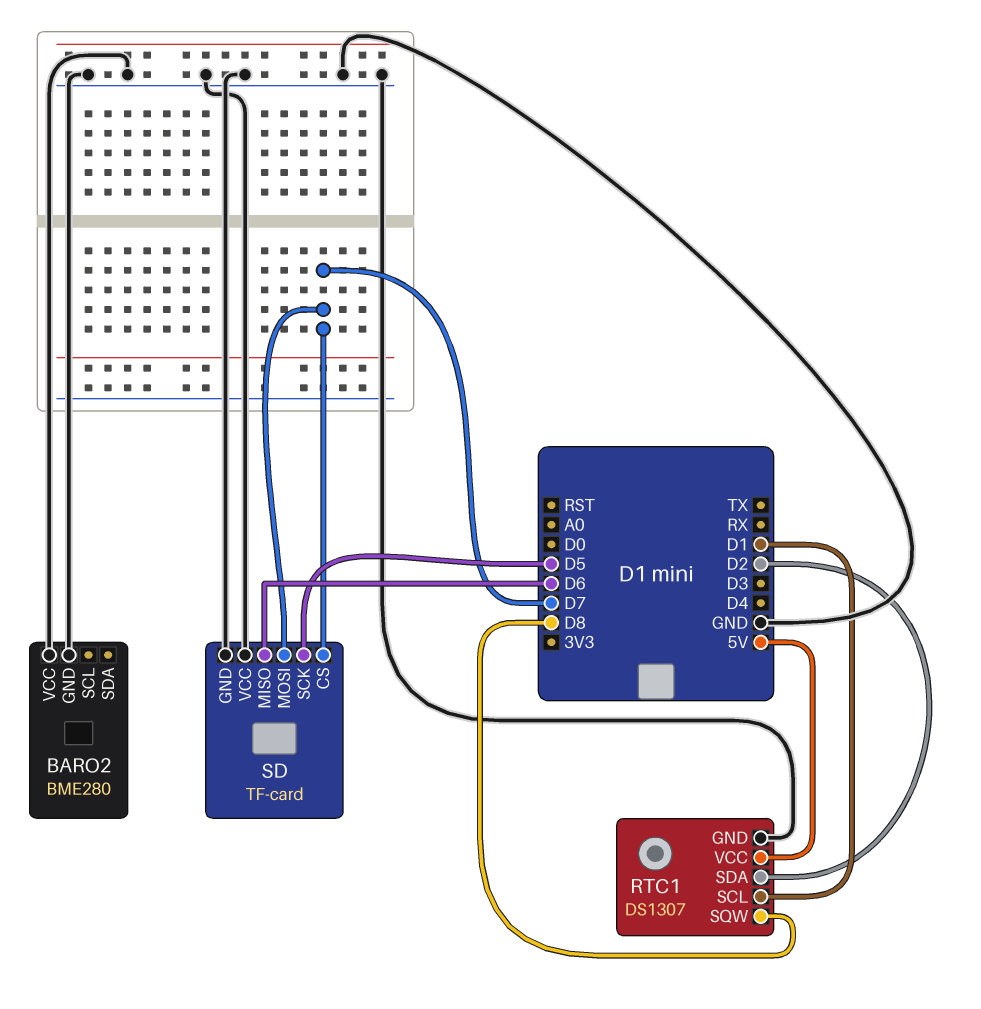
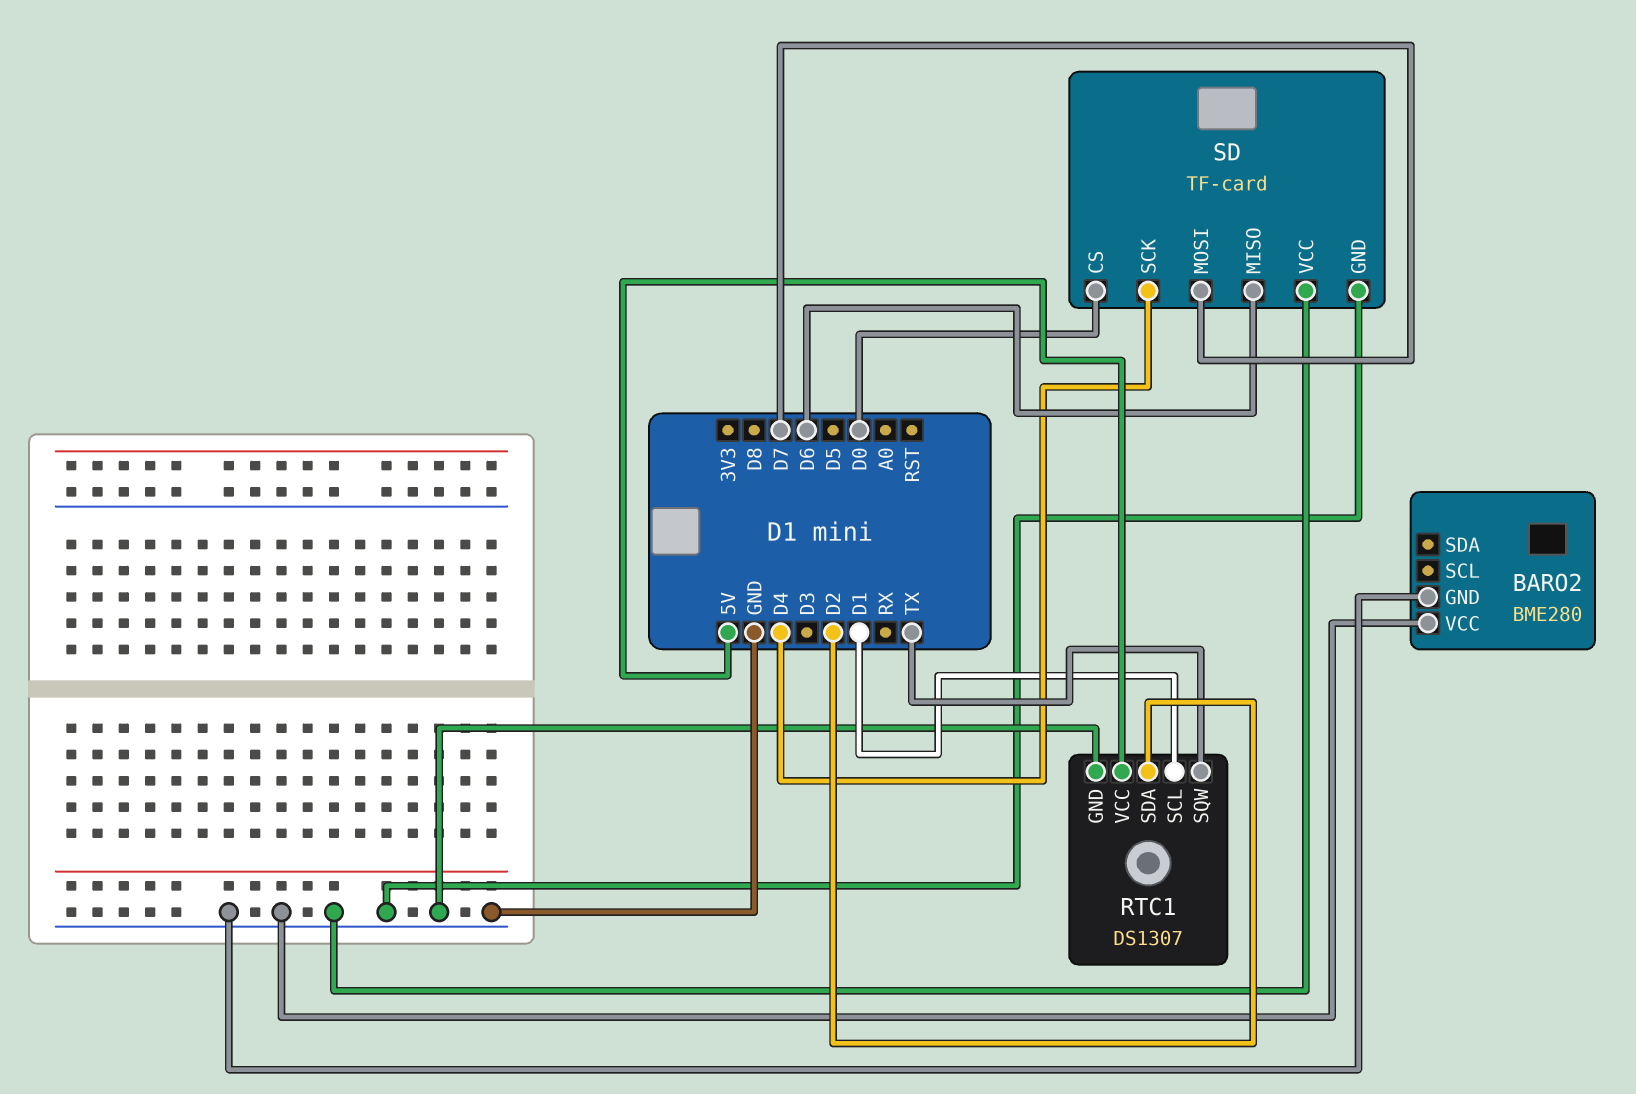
RTC1 pin SQW: D8 -> TX
SD pin CS: D7 -> D0
SD pin SCK: D5 -> D4

